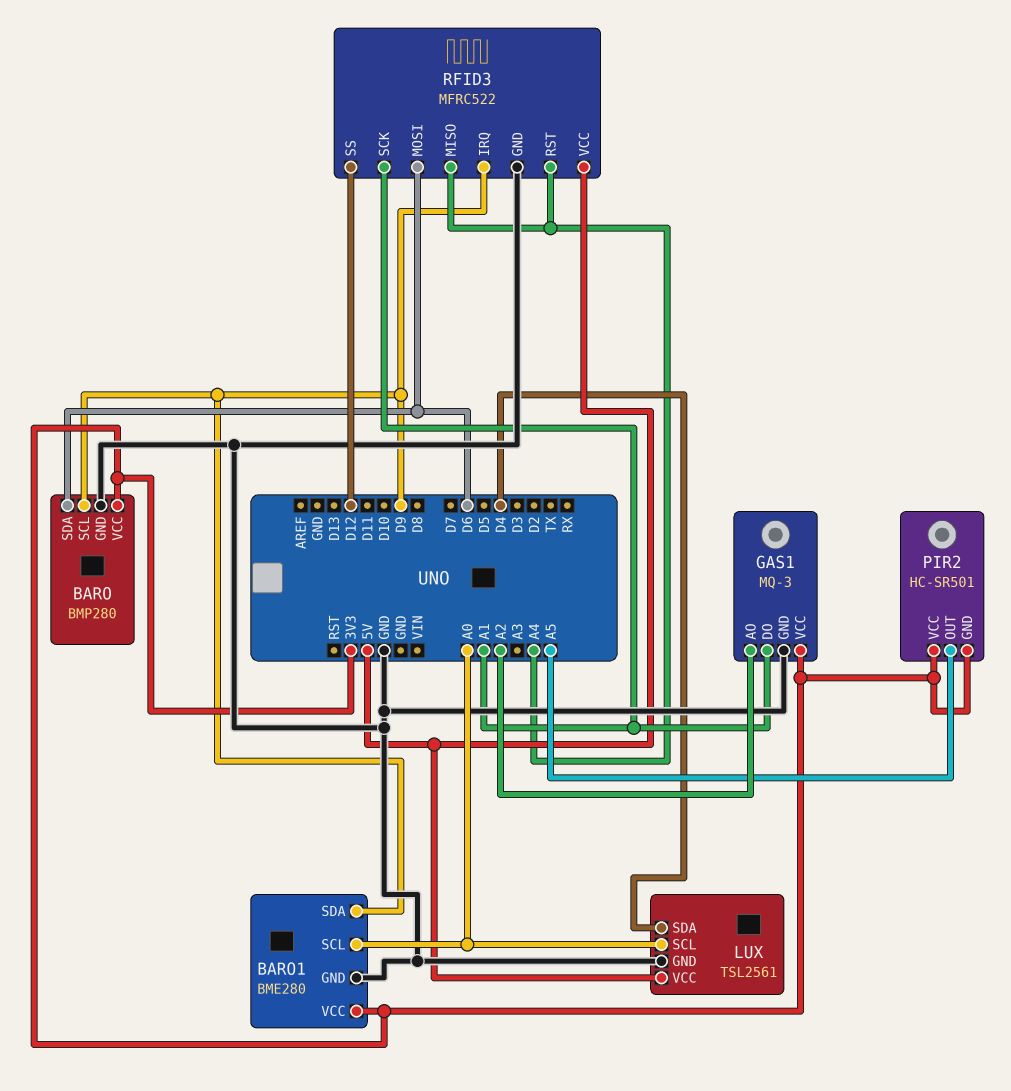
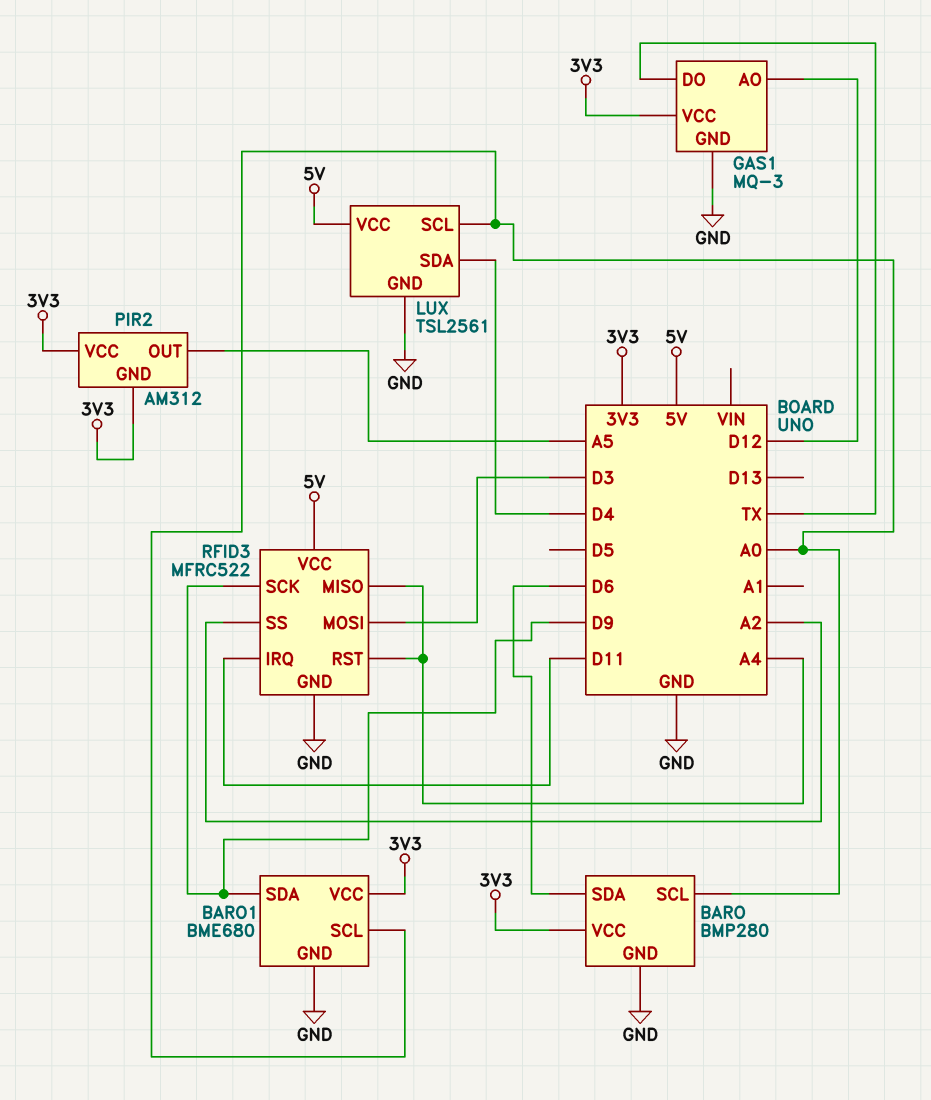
BARO pin SCL: D9 -> A0
BARO1: BME280 -> BME680
GAS1 pin AO: A2 -> D12
GAS1 pin DO: A1 -> TX
PIR2: HC-SR501 -> AM312
RFID3 pin IRQ: D9 -> D11
RFID3 pin MOSI: D6 -> D3
RFID3 pin SCK: A1 -> D9
RFID3 pin SS: D12 -> A2

